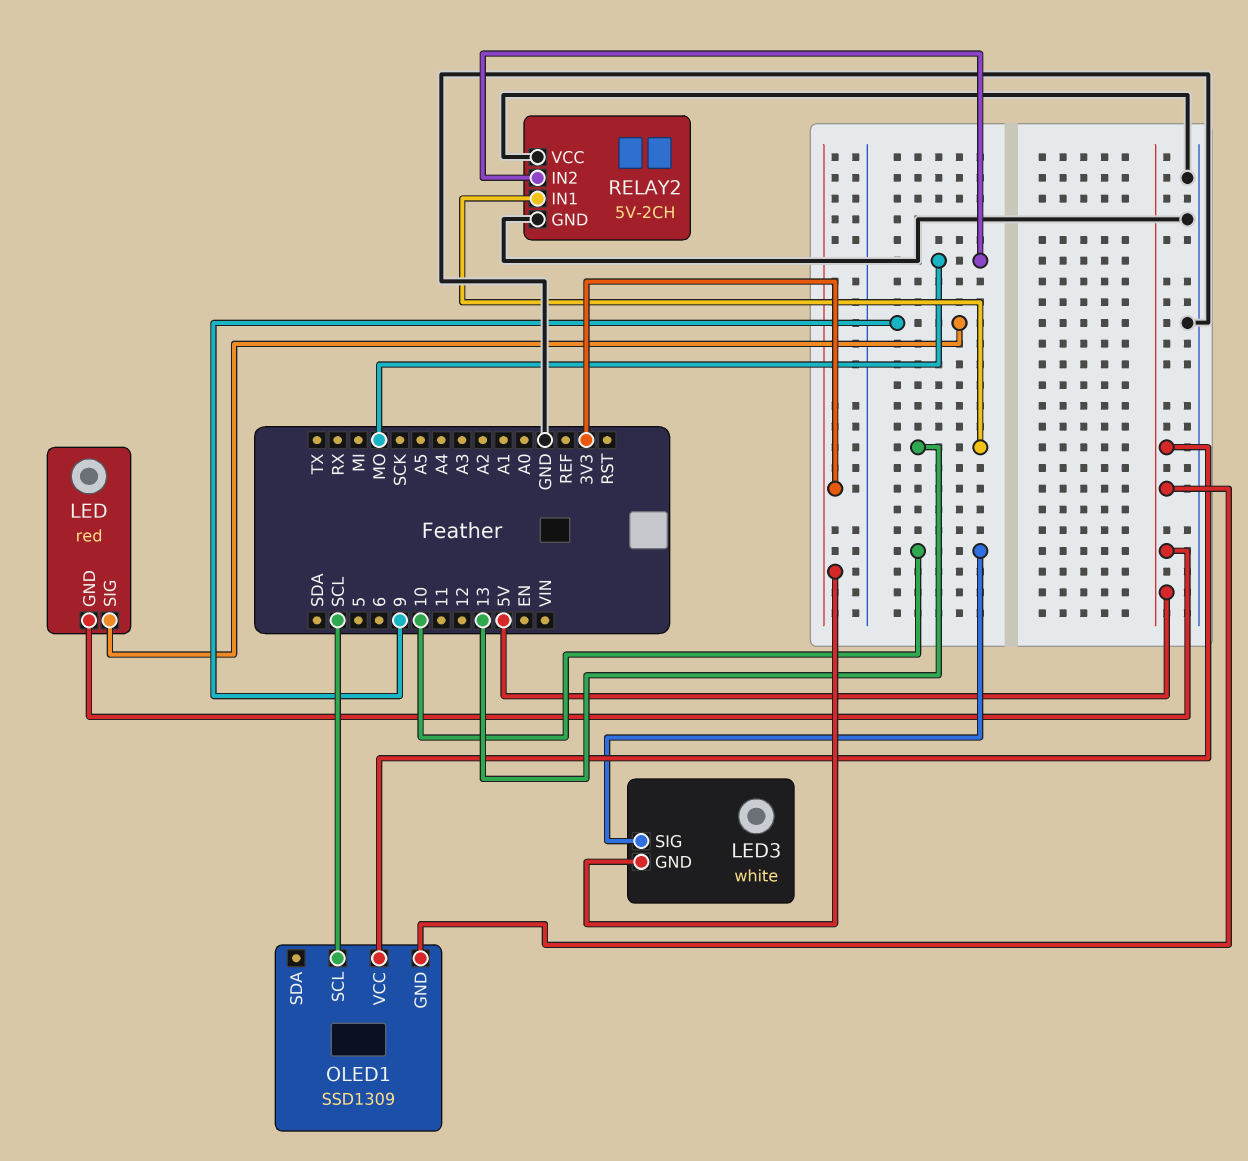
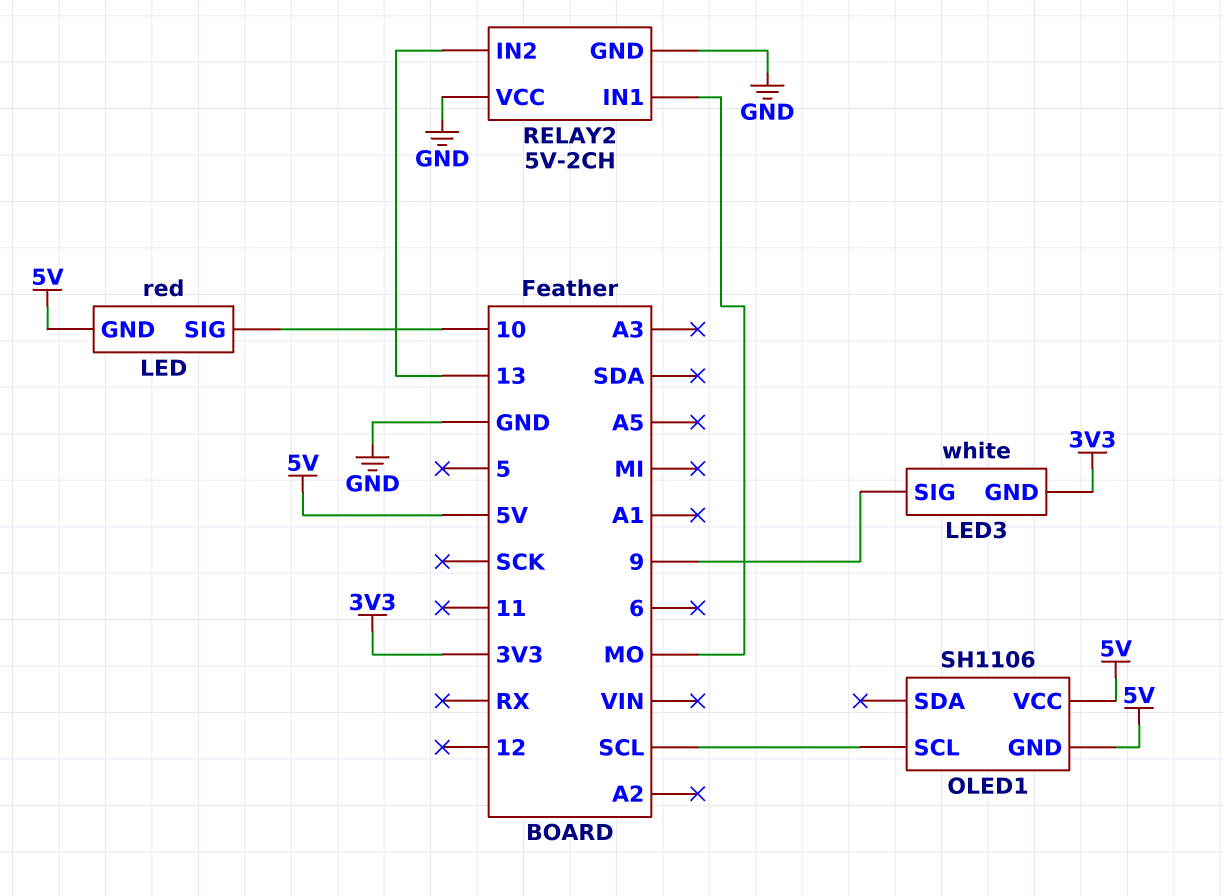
LED pin SIG: 9 -> 10
LED3 pin SIG: 10 -> 9
OLED1: SSD1309 -> SH1106
RELAY2 pin IN1: 13 -> MO
RELAY2 pin IN2: MO -> 13

